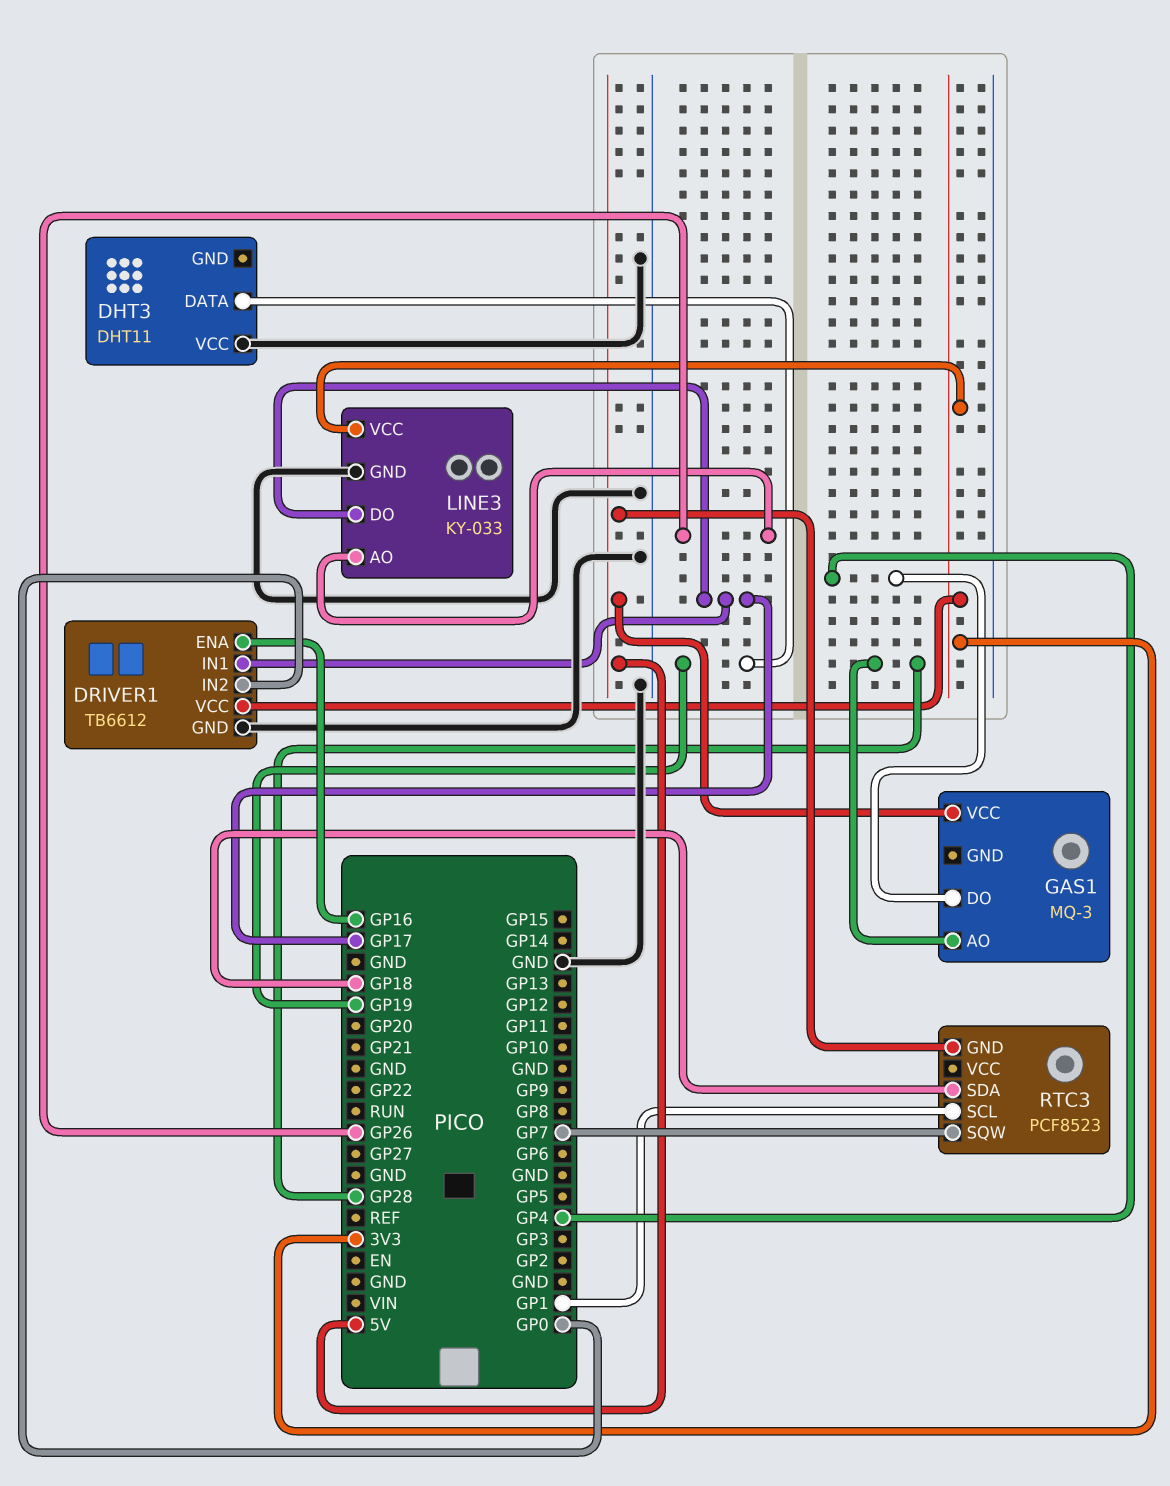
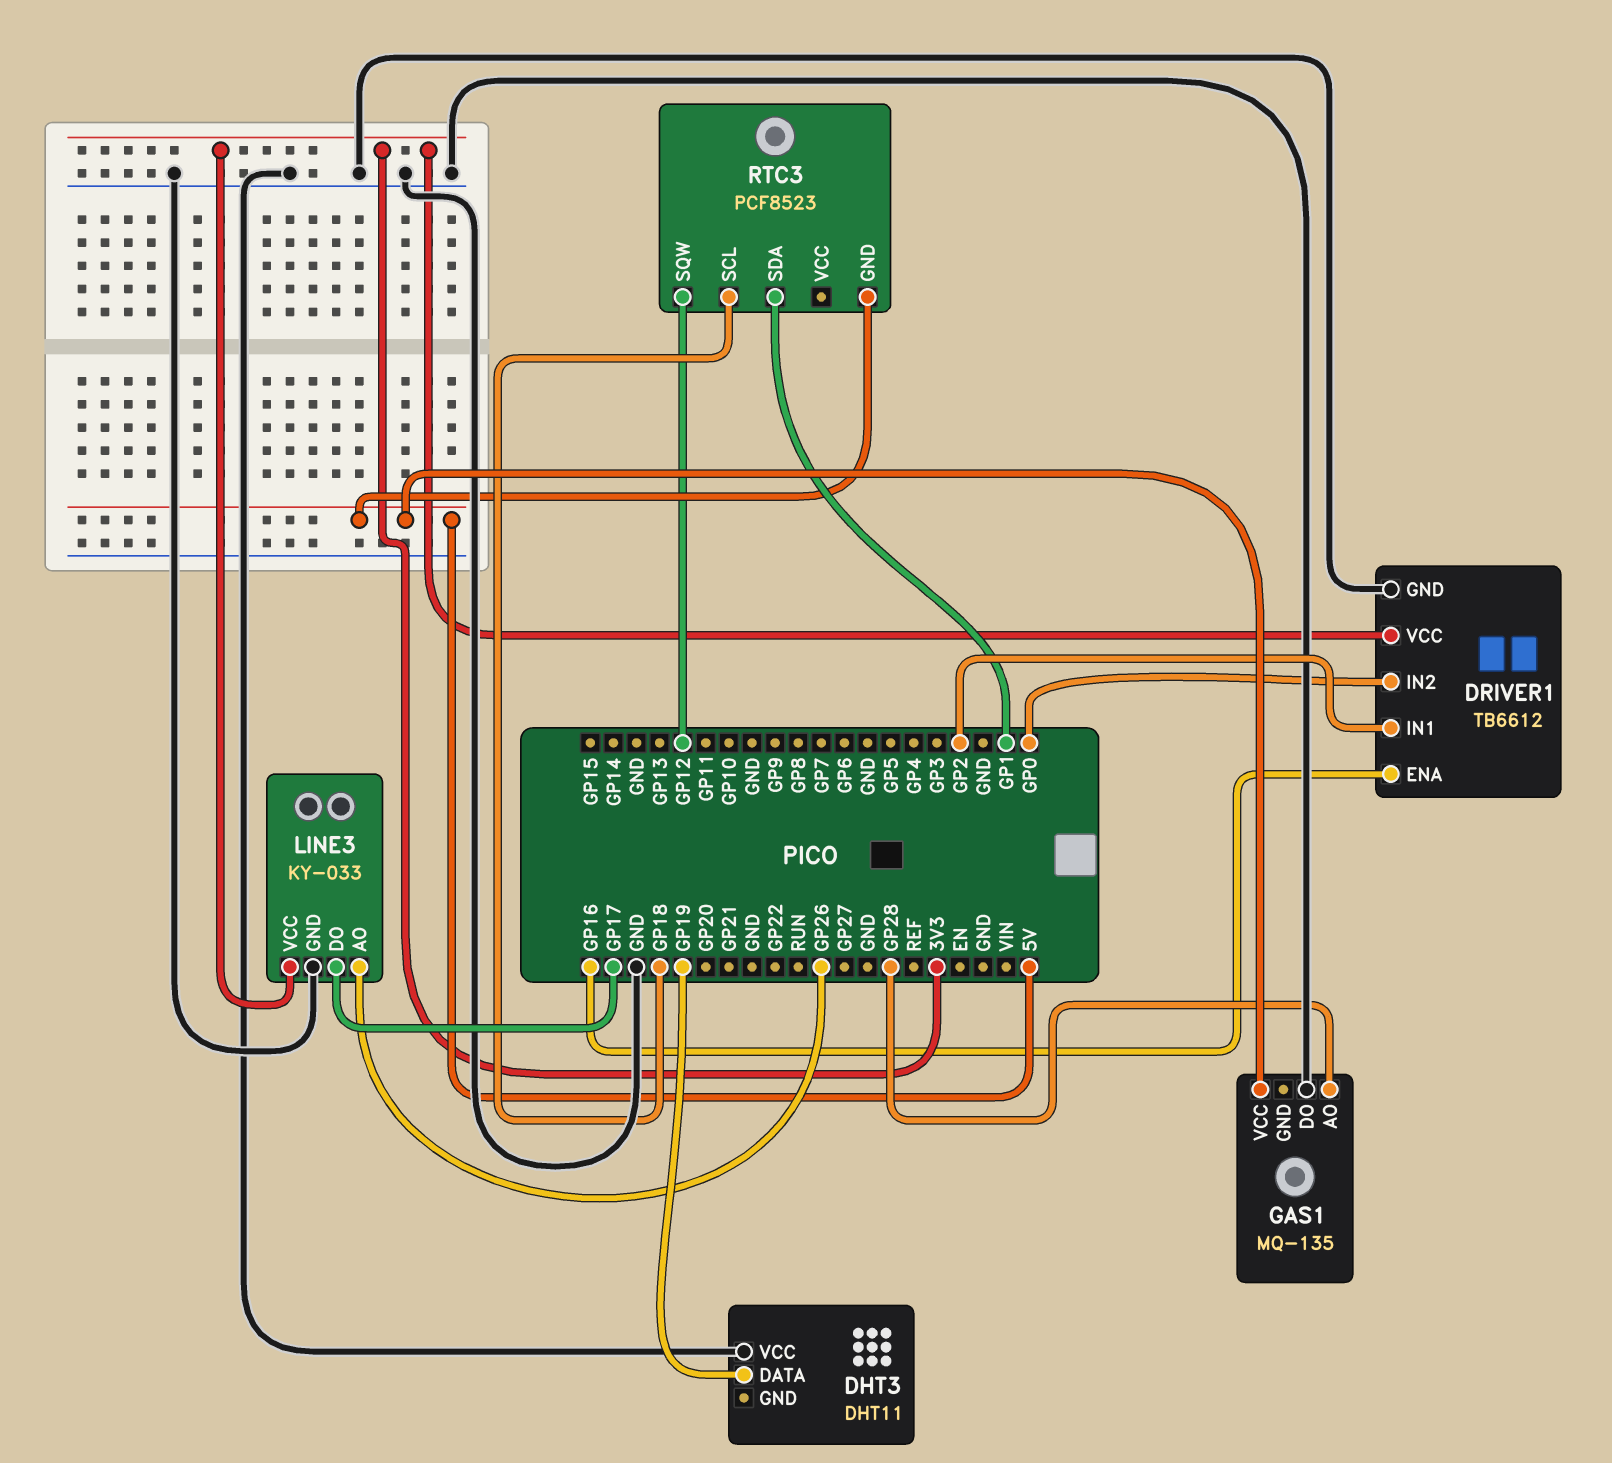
DRIVER1 pin IN1: GP17 -> GP2
GAS1: MQ-3 -> MQ-135
GAS1 pin DO: GP4 -> GND
RTC3 pin SCL: GP1 -> GP18
RTC3 pin SDA: GP18 -> GP1
RTC3 pin SQW: GP7 -> GP12

